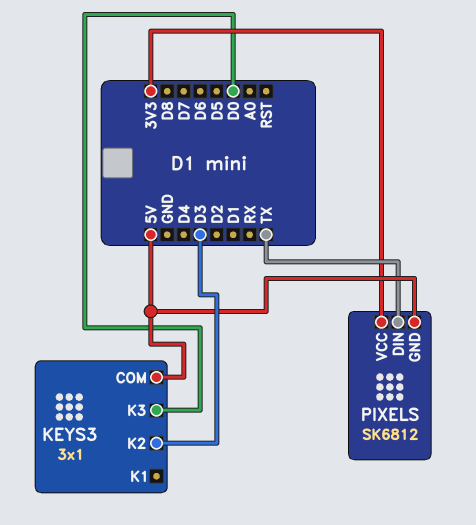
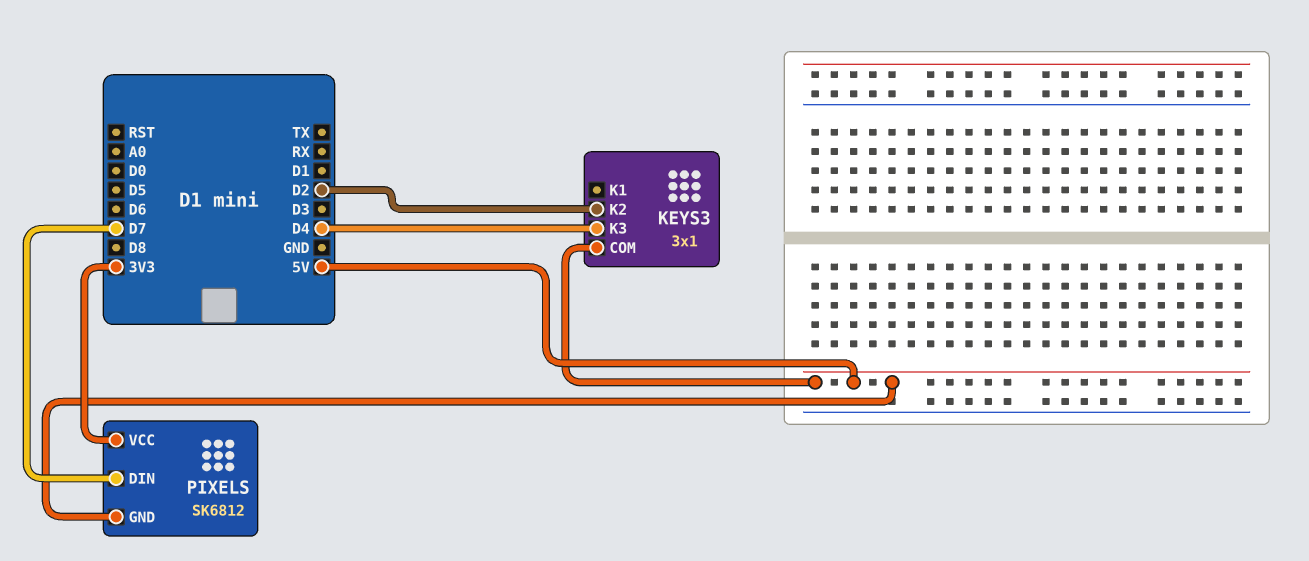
KEYS3 pin K2: D3 -> D2
KEYS3 pin K3: D0 -> D4
PIXELS pin DIN: TX -> D7

